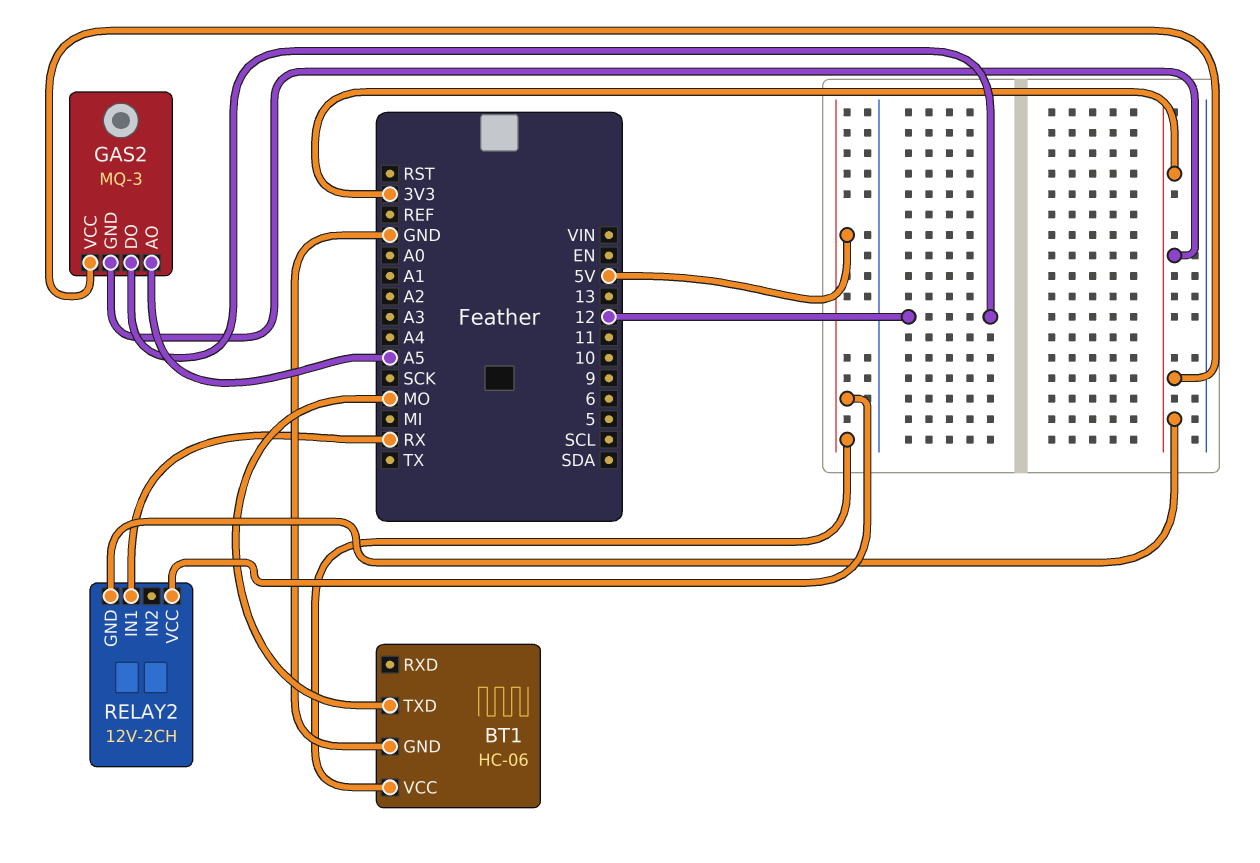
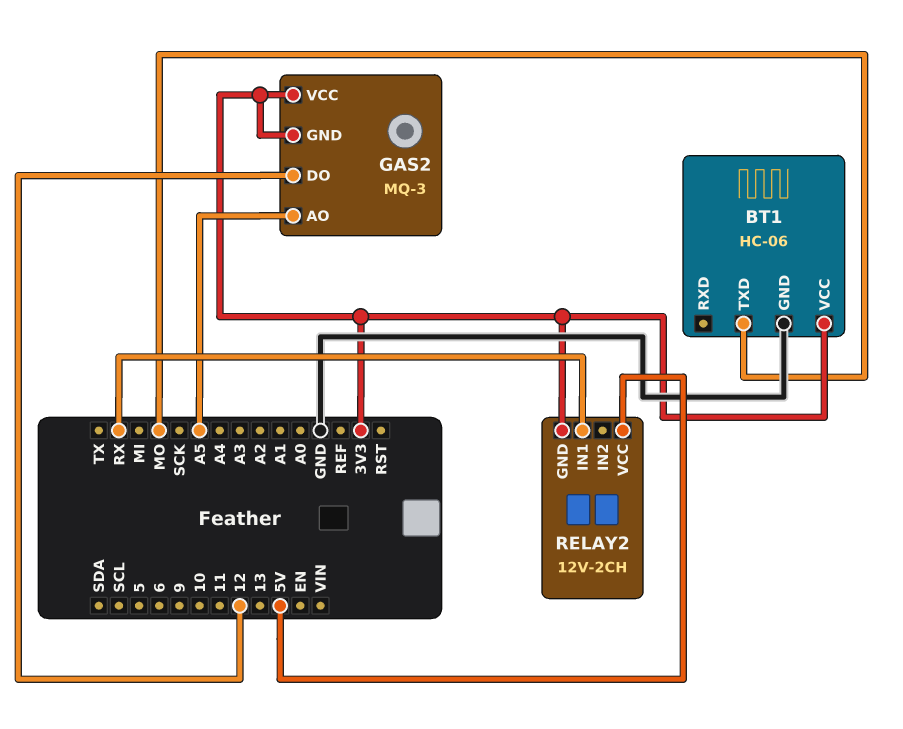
BT1 pin VCC: 5V -> 3V3

